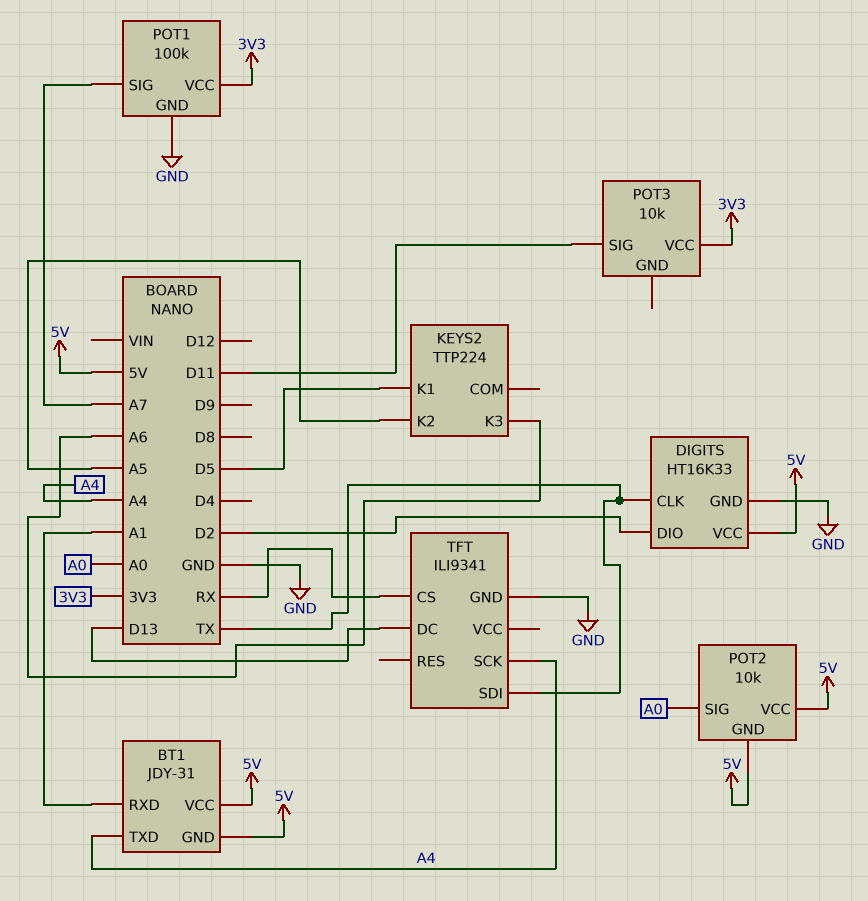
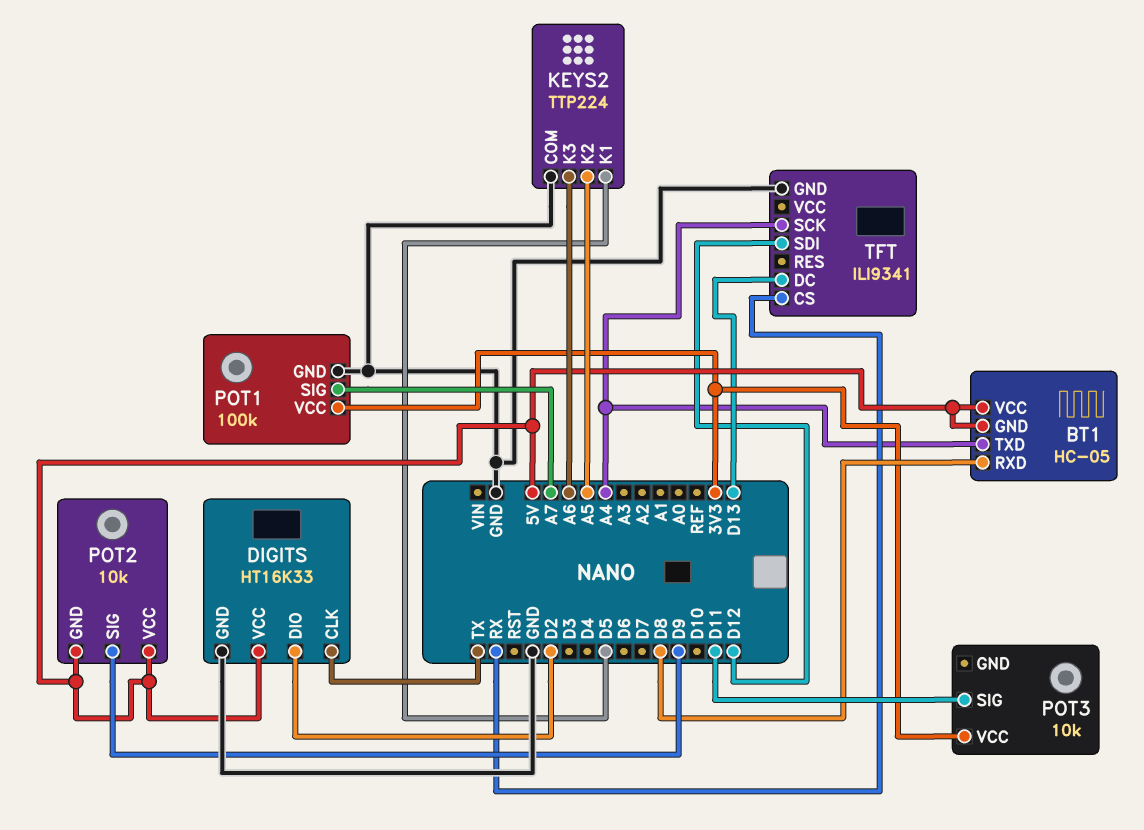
BT1: JDY-31 -> HC-05
BT1 pin RXD: A1 -> D8
KEYS2 pin COM: none -> GND
POT2 pin SIG: A0 -> D9
TFT pin SDI: TX -> D12

